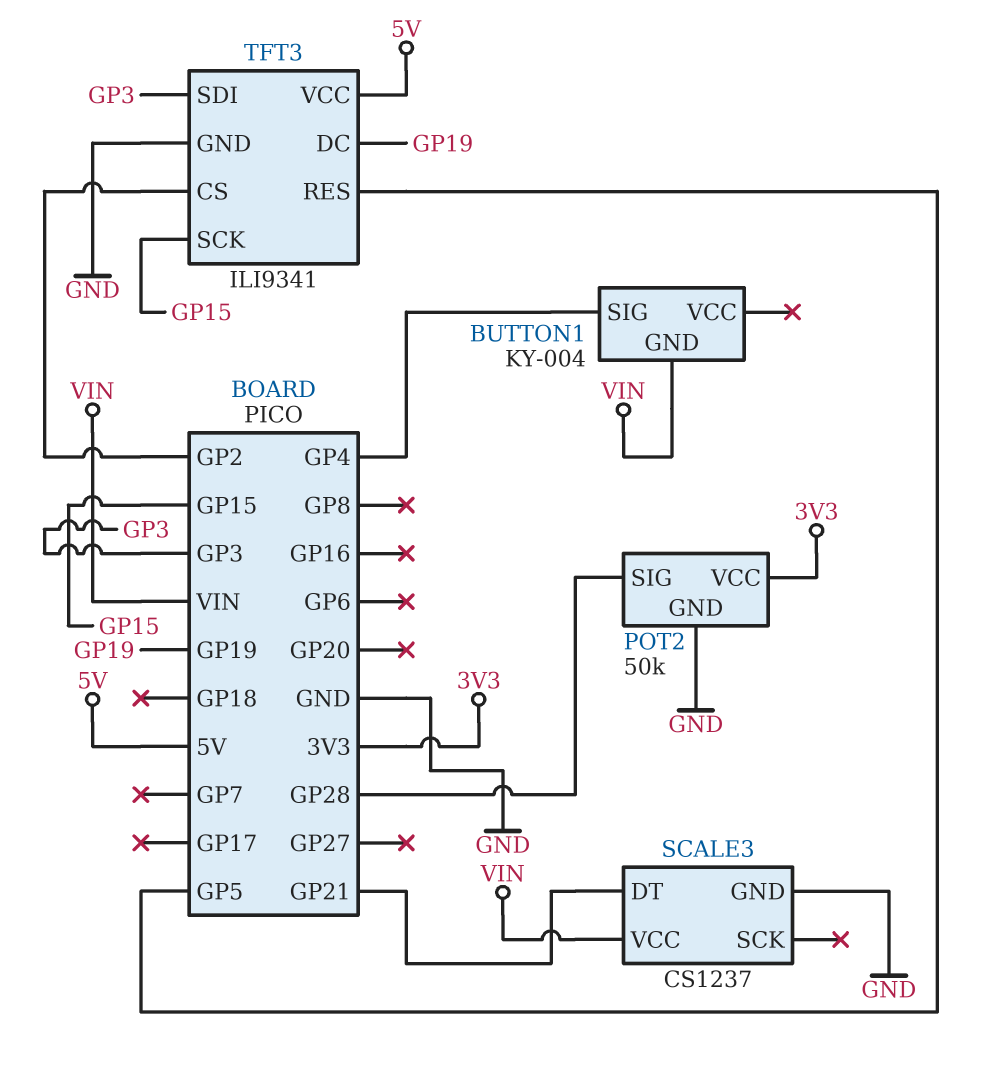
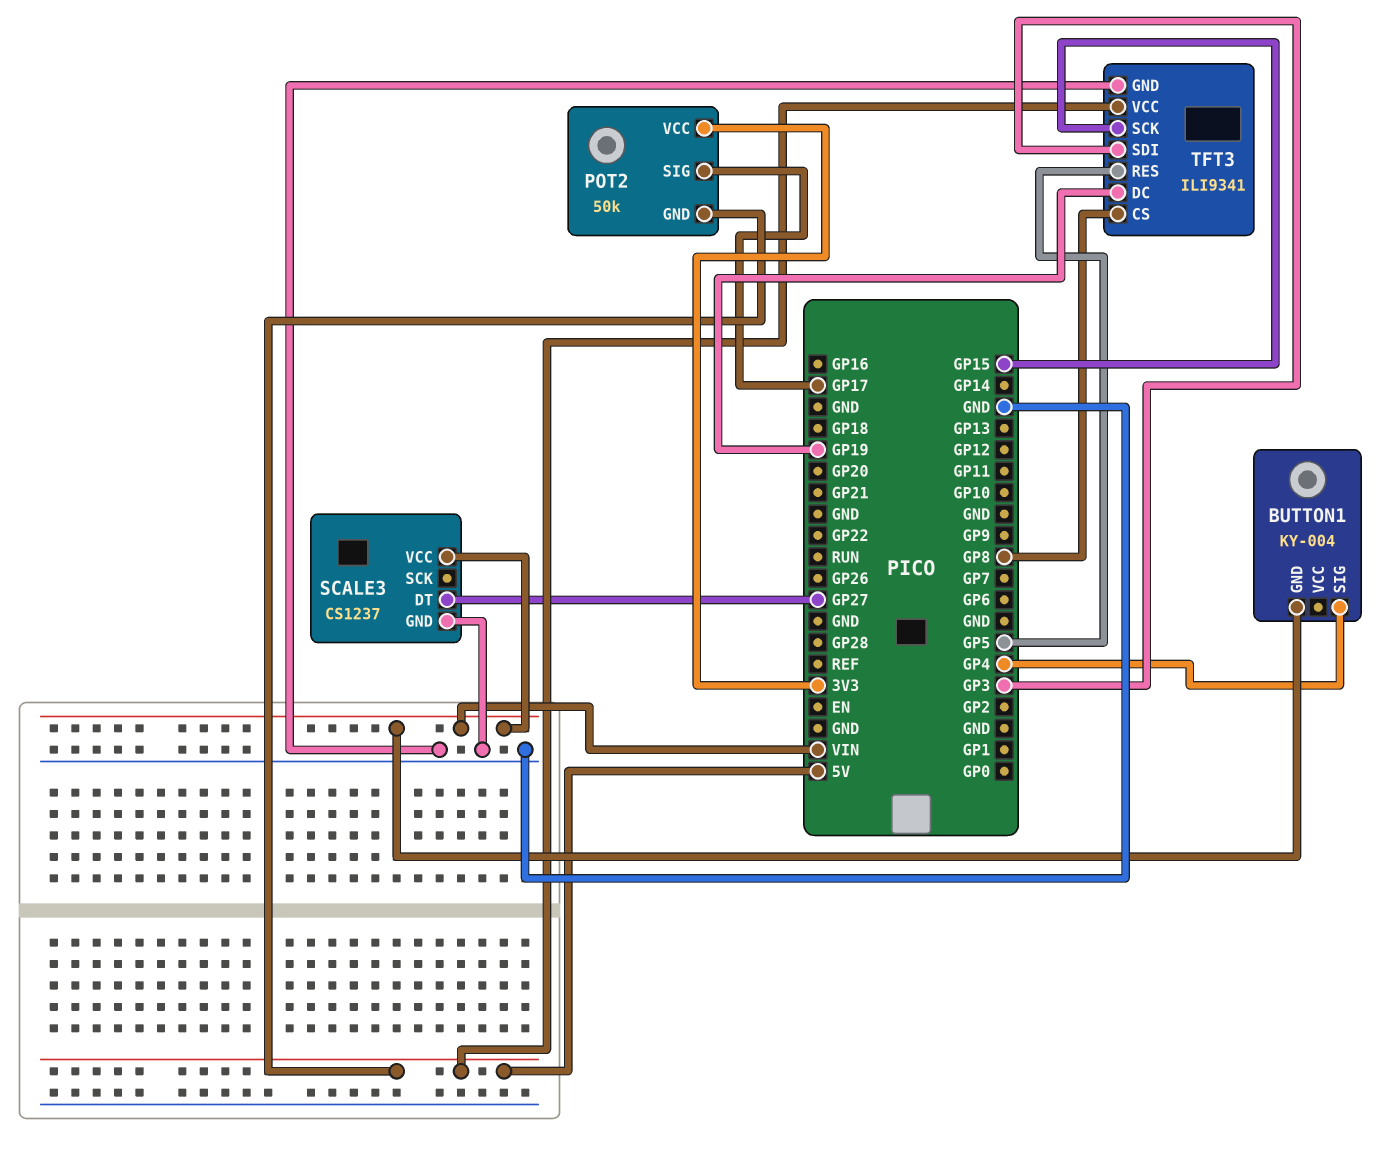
POT2 pin GND: GND -> 5V
POT2 pin SIG: GP28 -> GP17
SCALE3 pin DT: GP21 -> GP27
TFT3 pin CS: GP2 -> GP8

